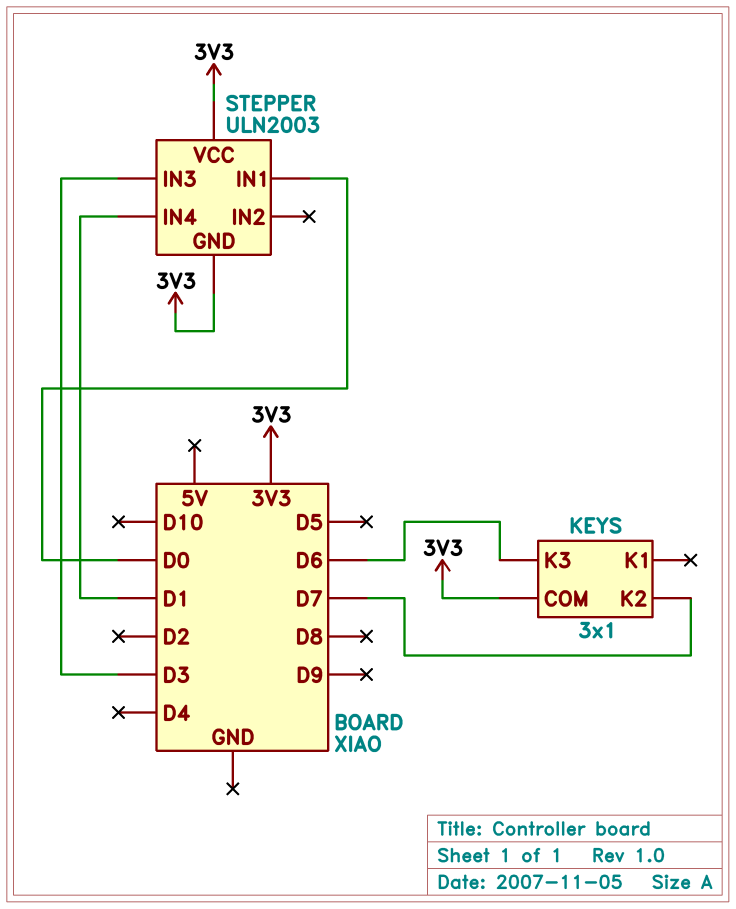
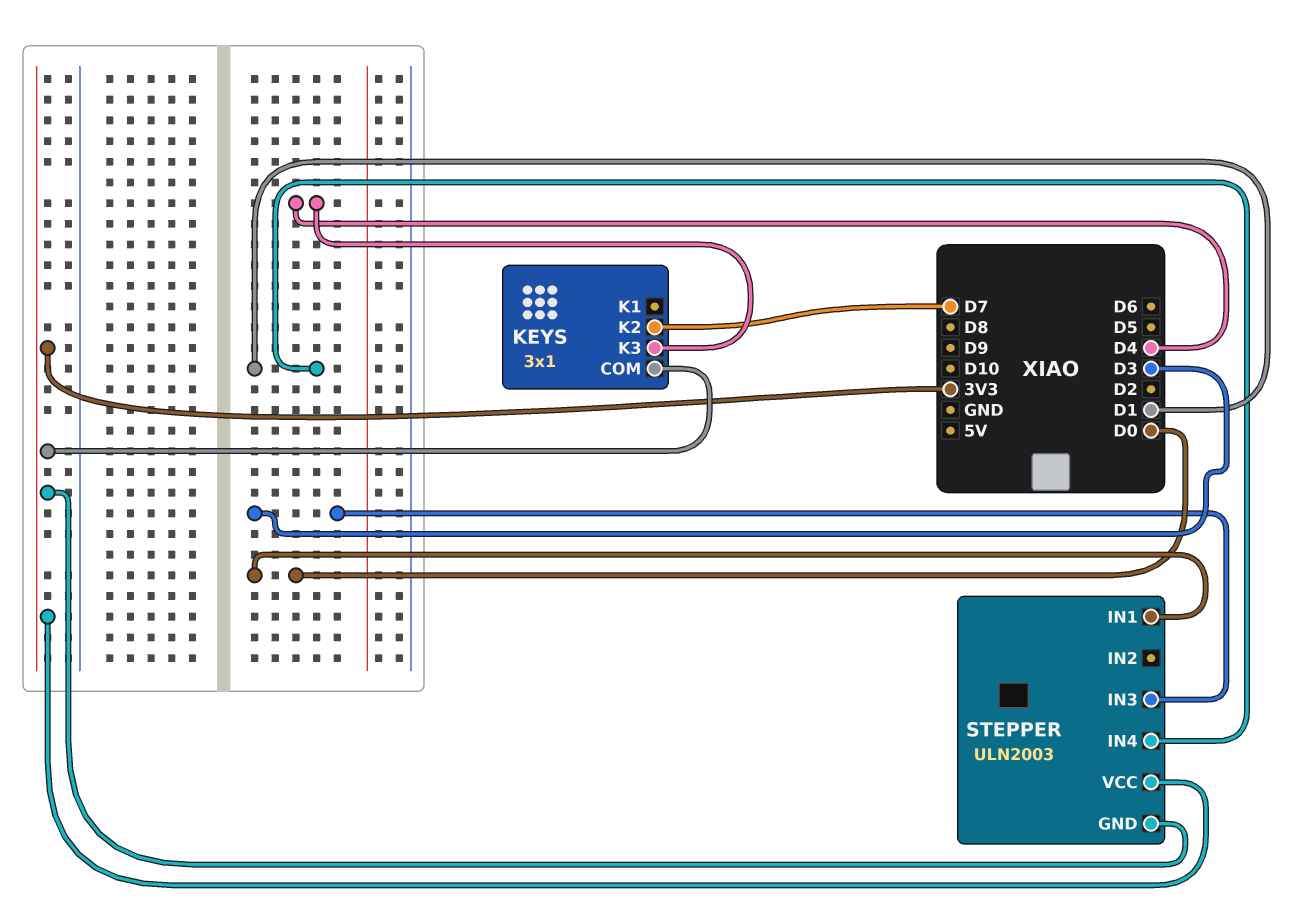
KEYS pin K3: D6 -> D4

